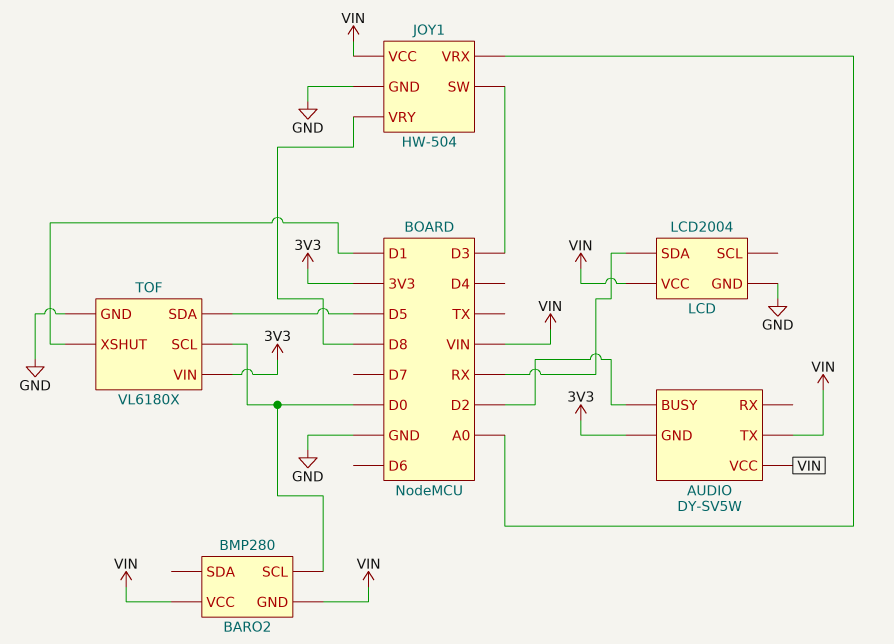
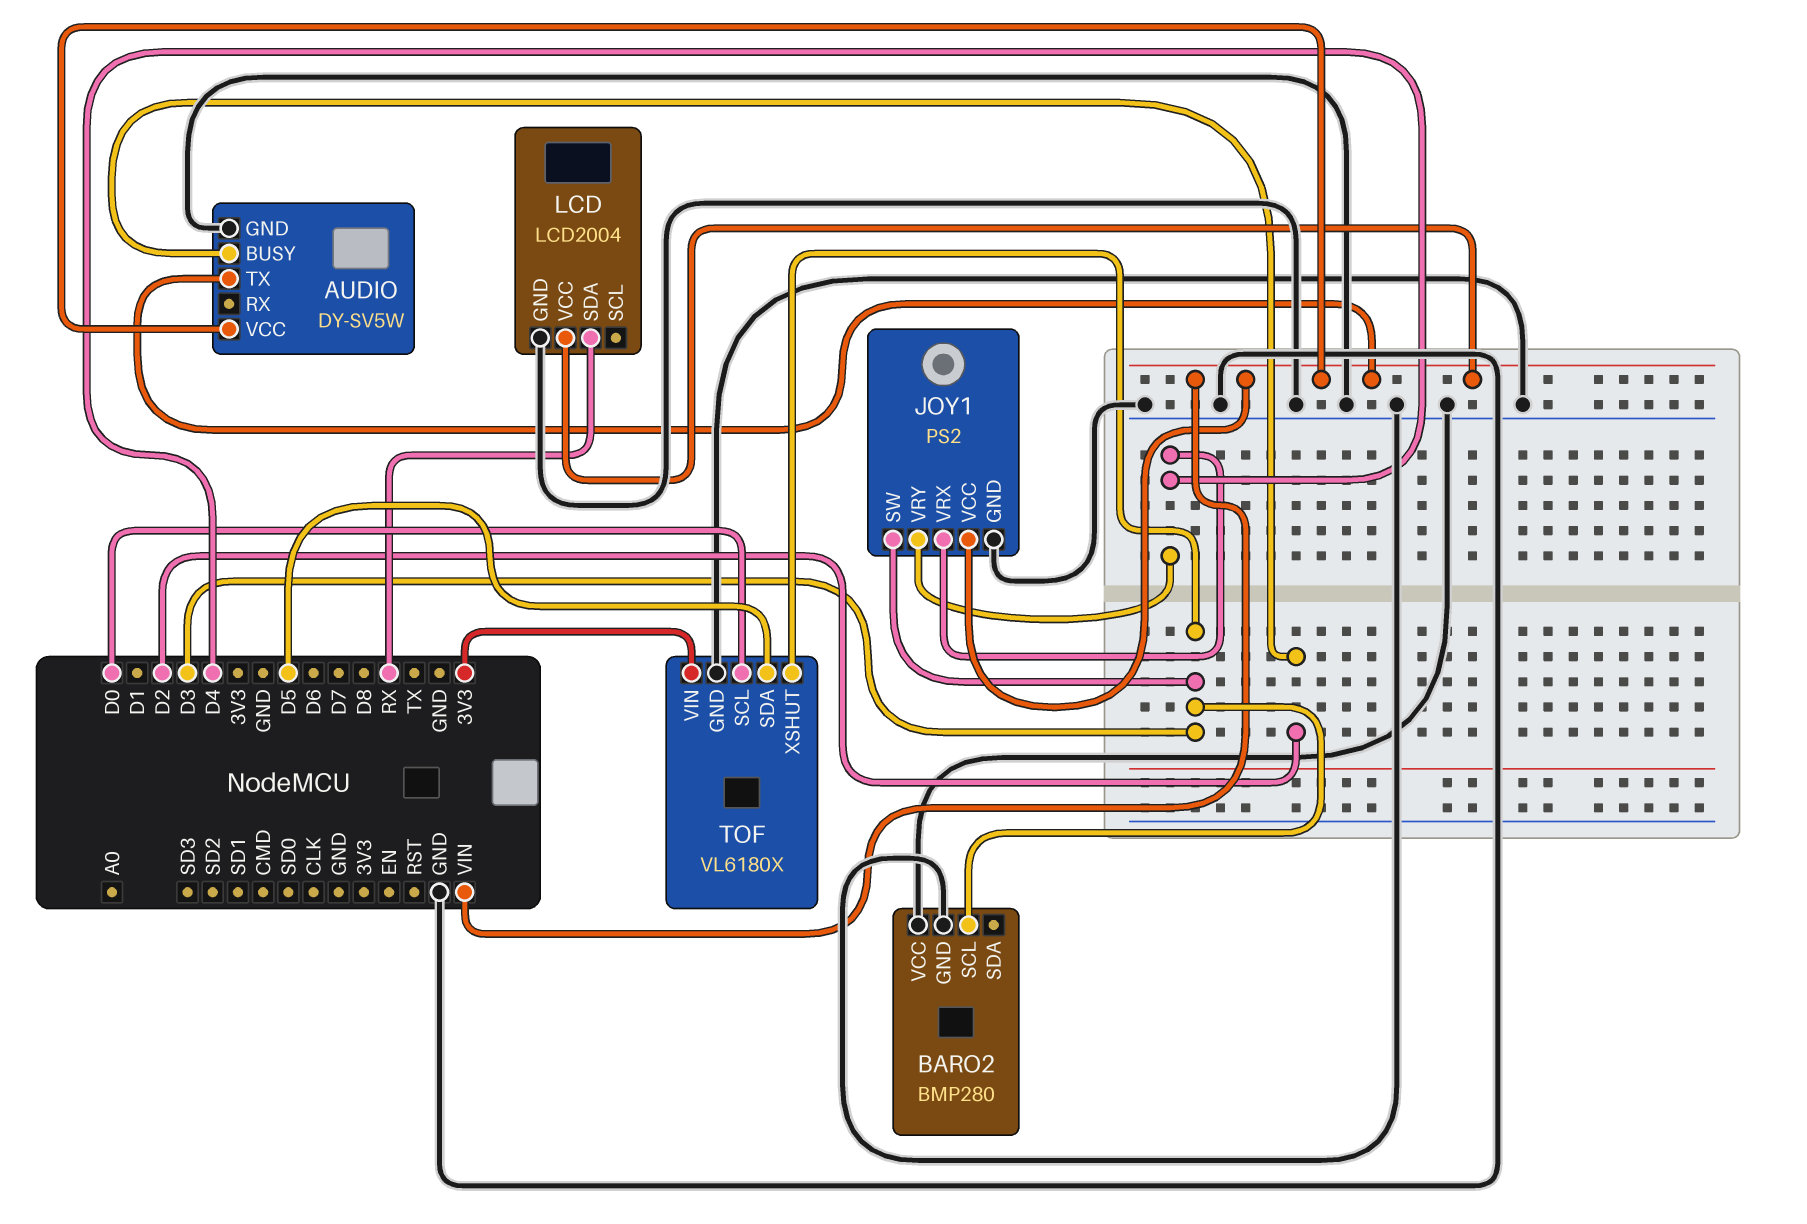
AUDIO pin GND: 3V3 -> GND
BARO2 pin GND: VIN -> GND
BARO2 pin SCL: D0 -> D3
BARO2 pin VCC: VIN -> GND
JOY1: HW-504 -> PS2
JOY1 pin VRX: A0 -> D4
JOY1 pin VRY: D8 -> D4
TOF pin XSHUT: D1 -> D3

